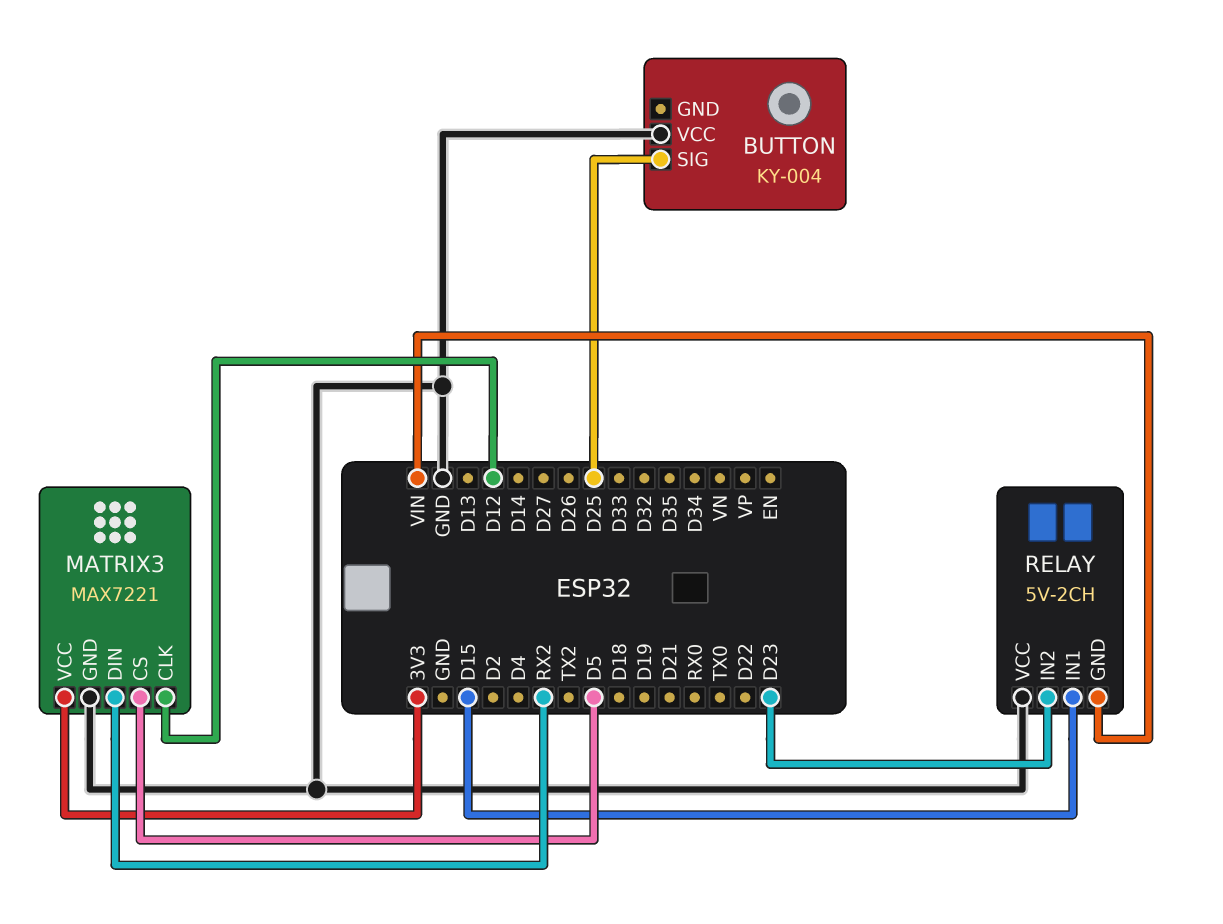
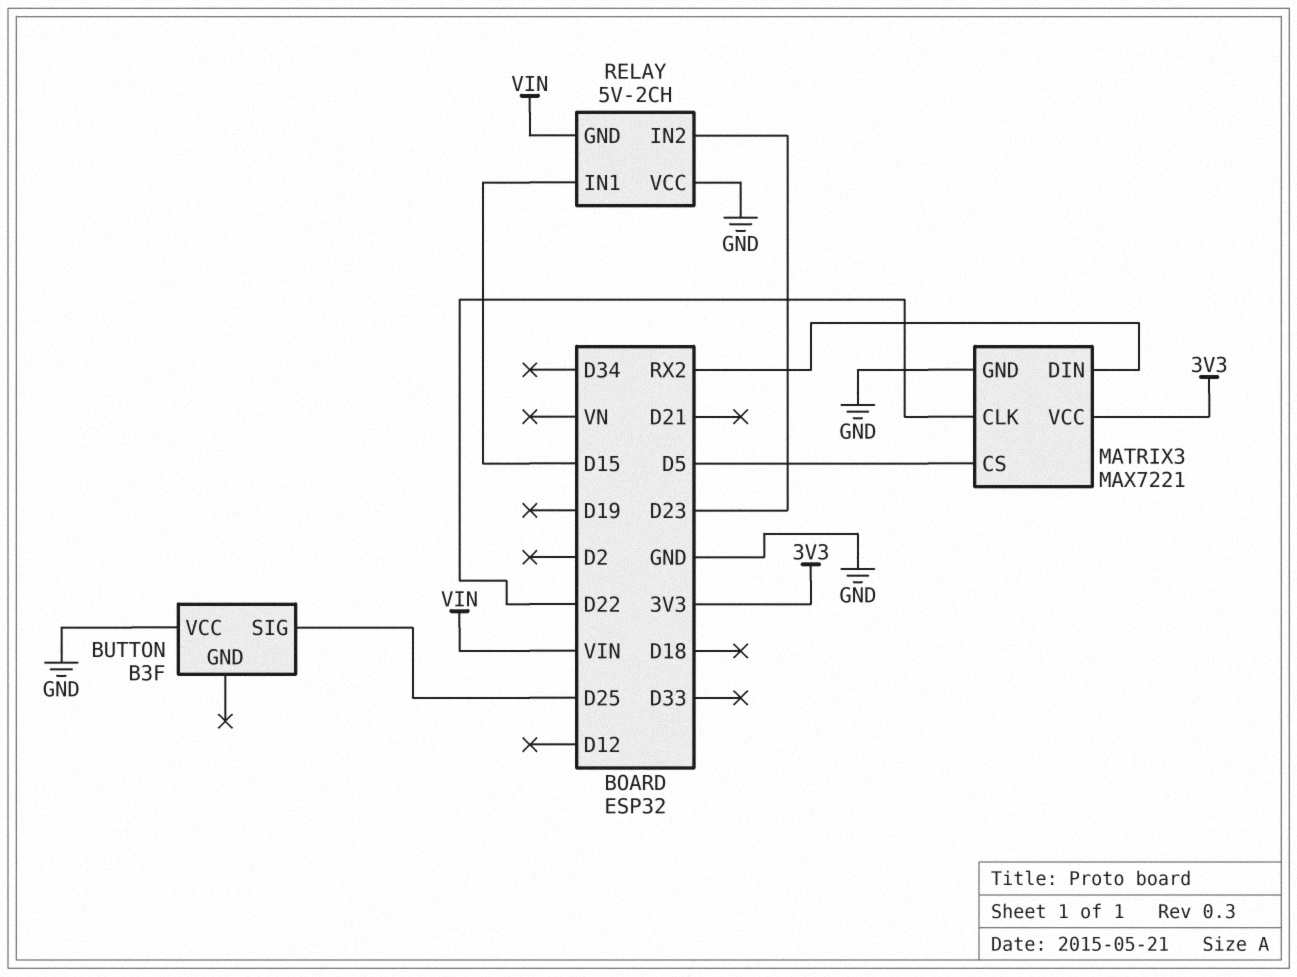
BUTTON: KY-004 -> B3F
MATRIX3 pin CLK: D12 -> D22

